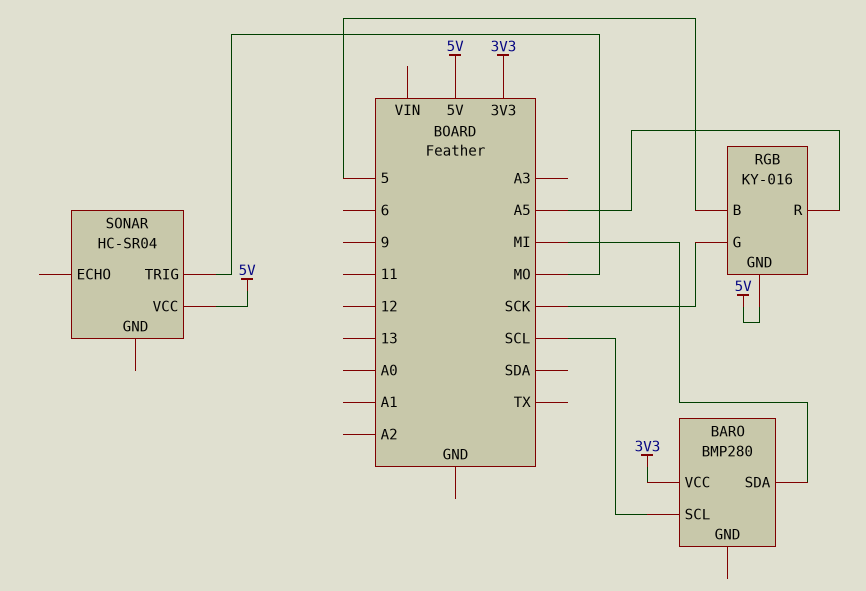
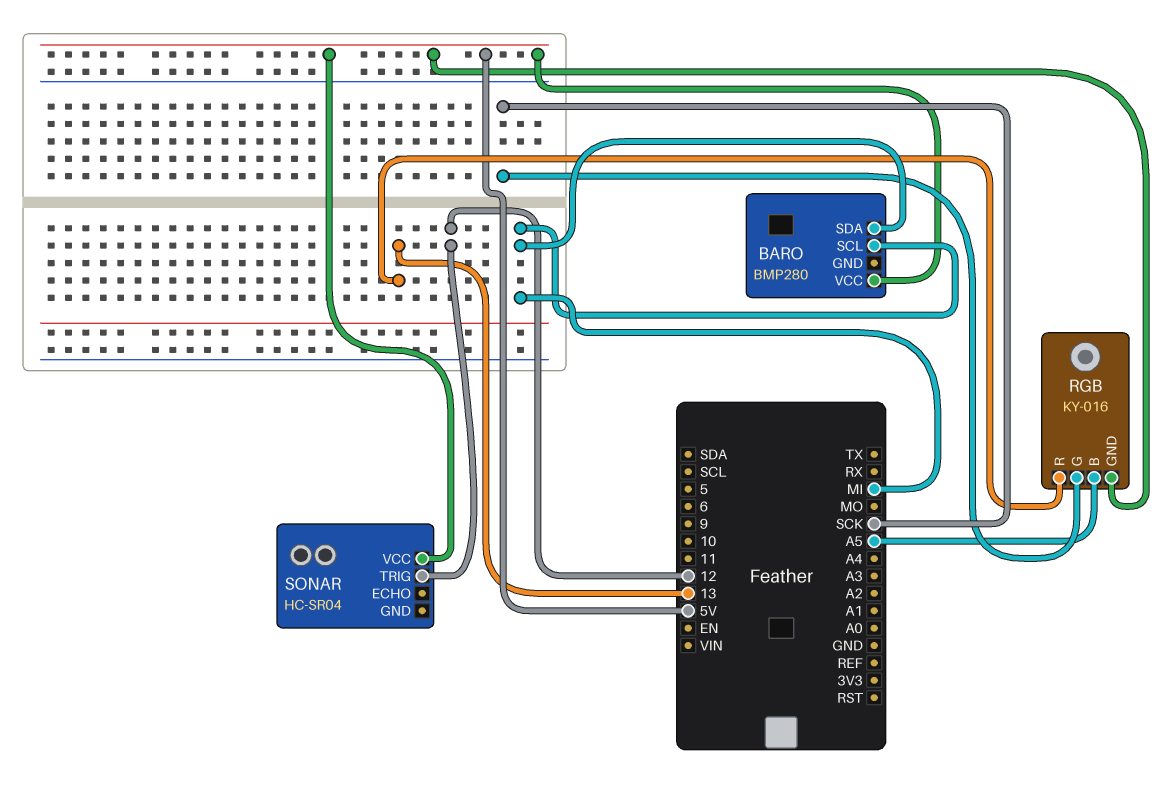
BARO pin SCL: SCL -> MI
BARO pin VCC: 3V3 -> 5V
RGB pin B: 5 -> A5
RGB pin R: A5 -> 13
SONAR pin TRIG: MO -> 12

